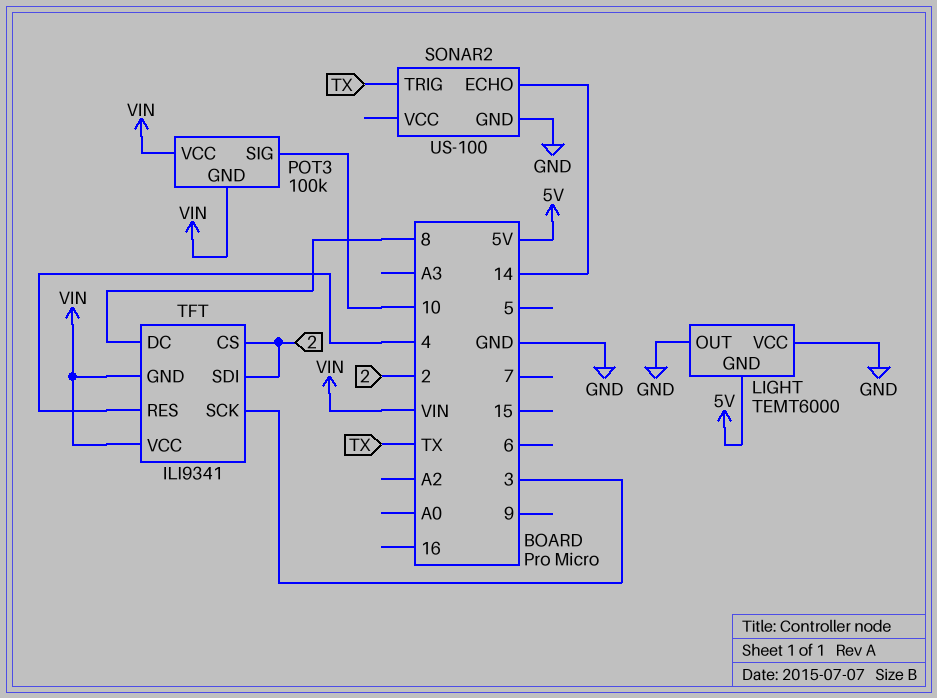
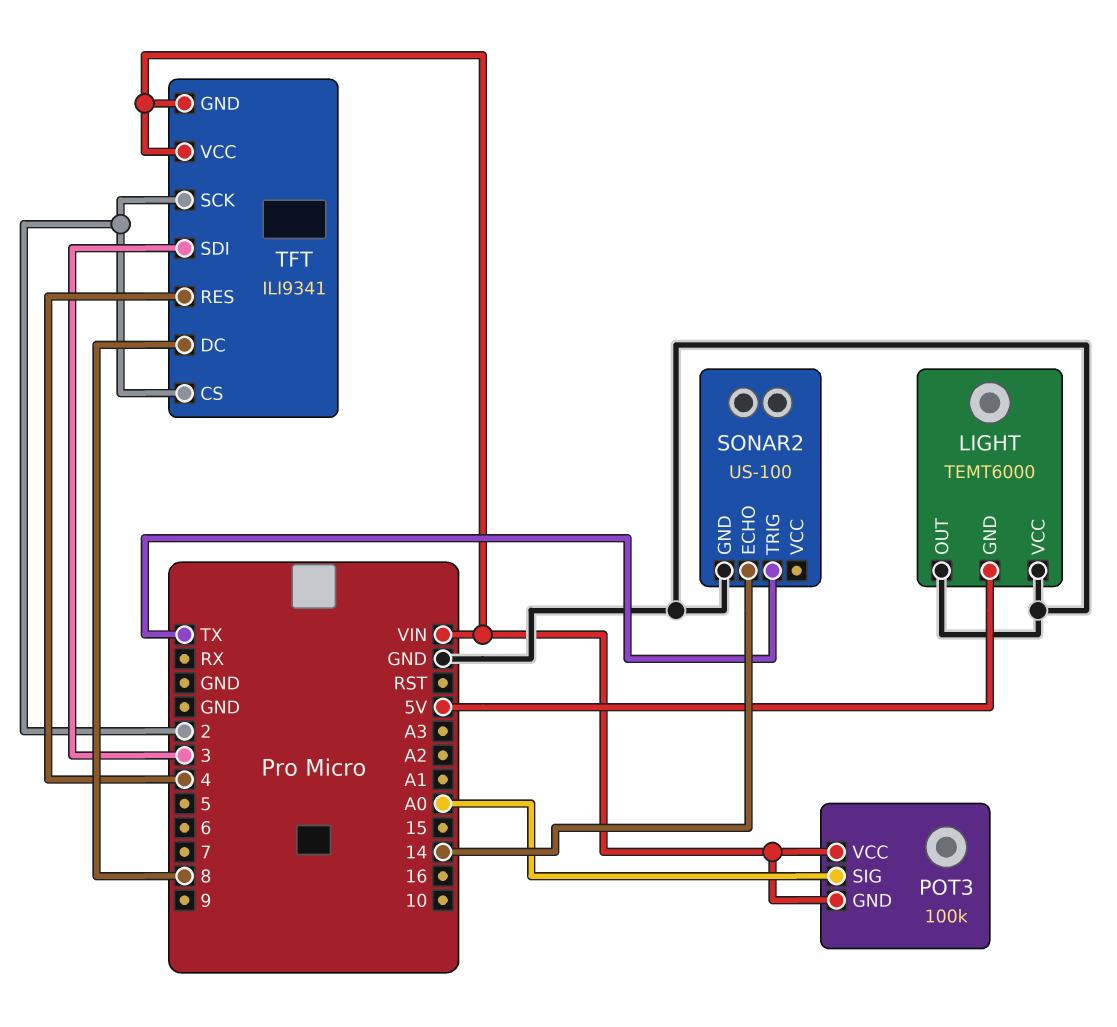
POT3 pin SIG: 10 -> A0
TFT pin SCK: 3 -> 2
TFT pin SDI: 2 -> 3

